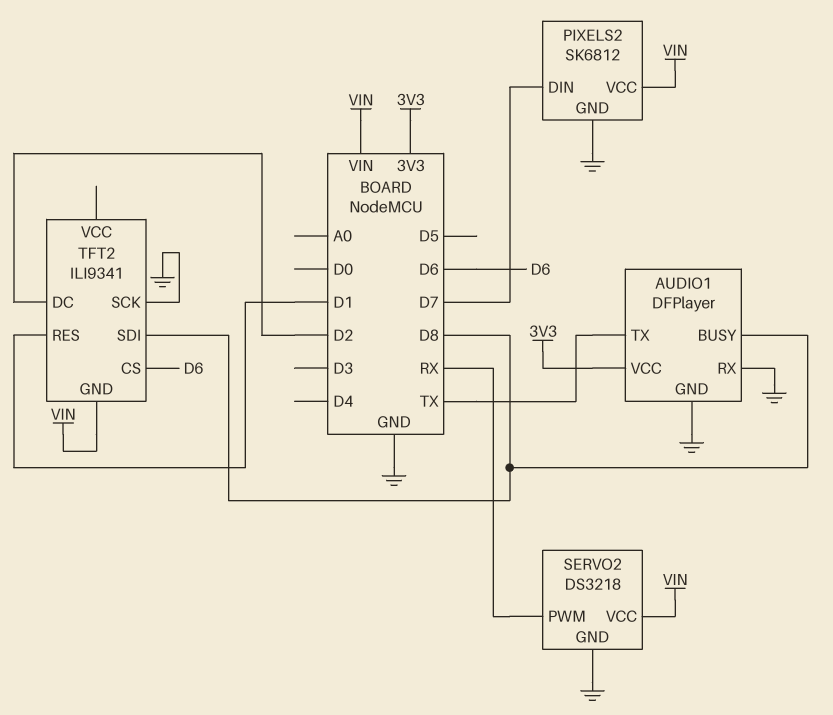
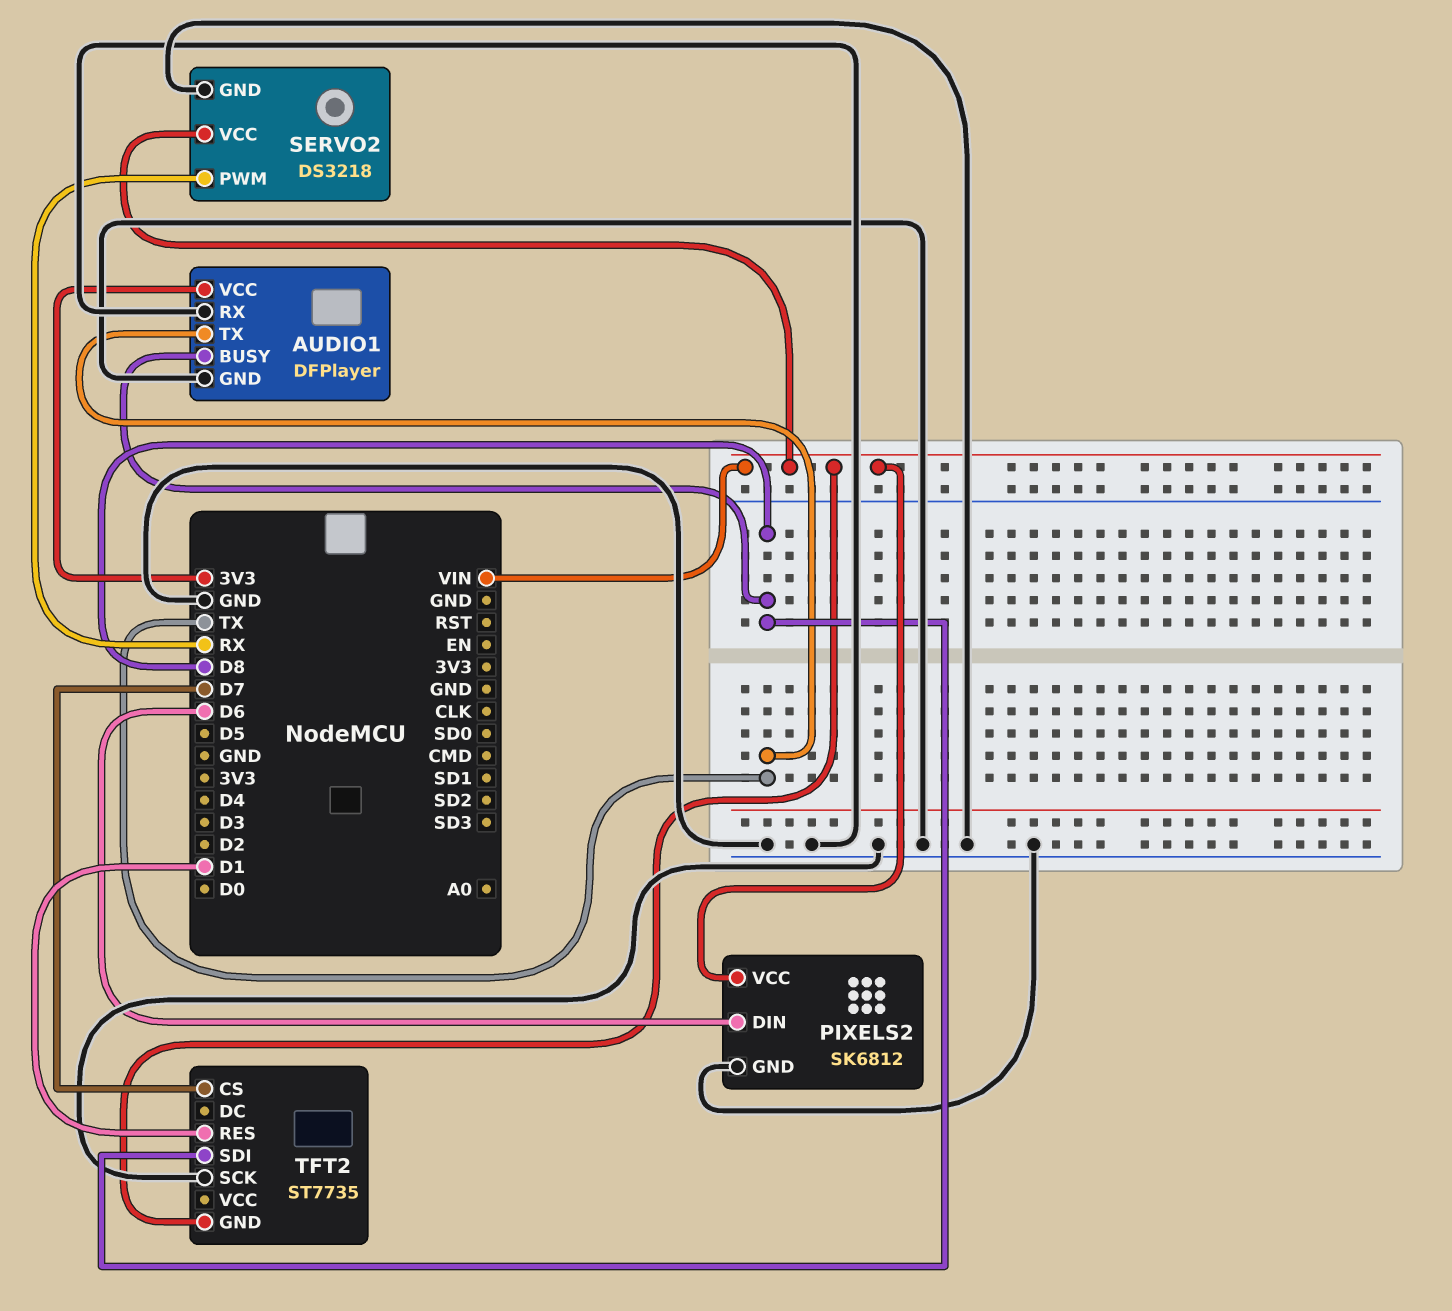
PIXELS2 pin DIN: D7 -> D6
TFT2: ILI9341 -> ST7735
TFT2 pin CS: D6 -> D7
TFT2 pin DC: D2 -> none

